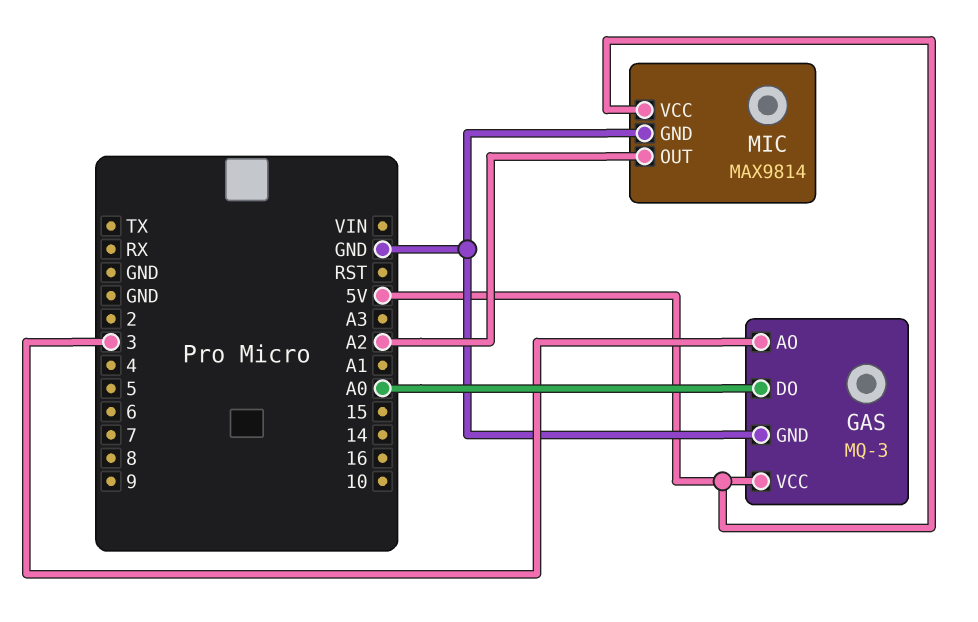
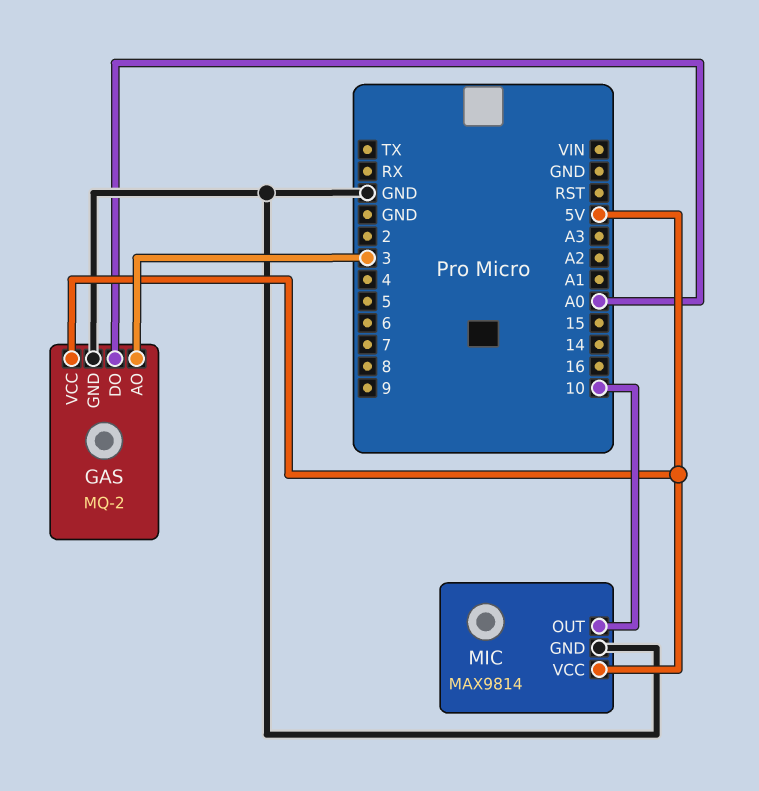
GAS: MQ-3 -> MQ-2
MIC pin OUT: A2 -> 10

